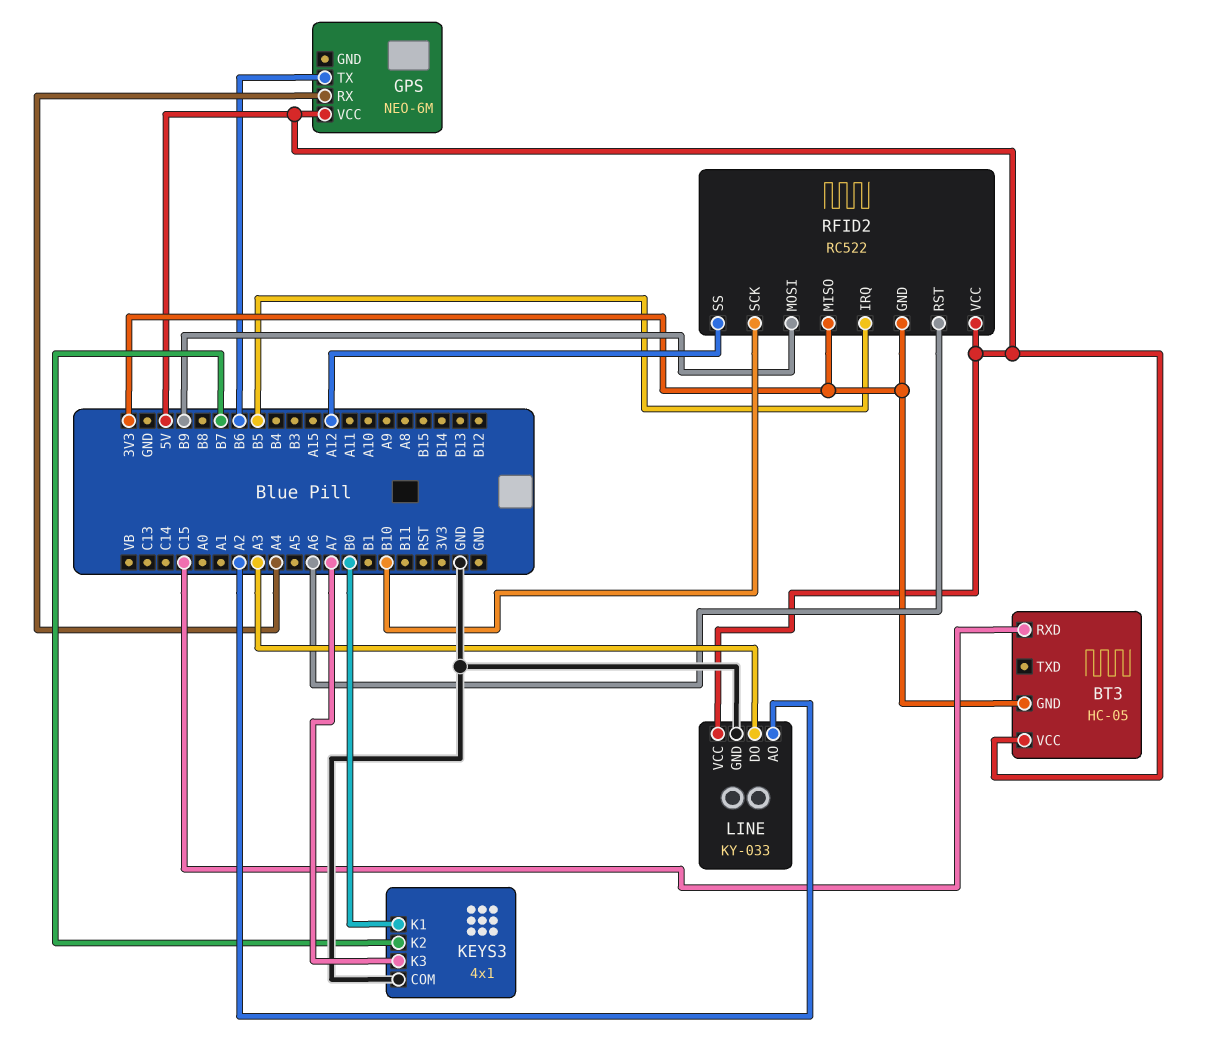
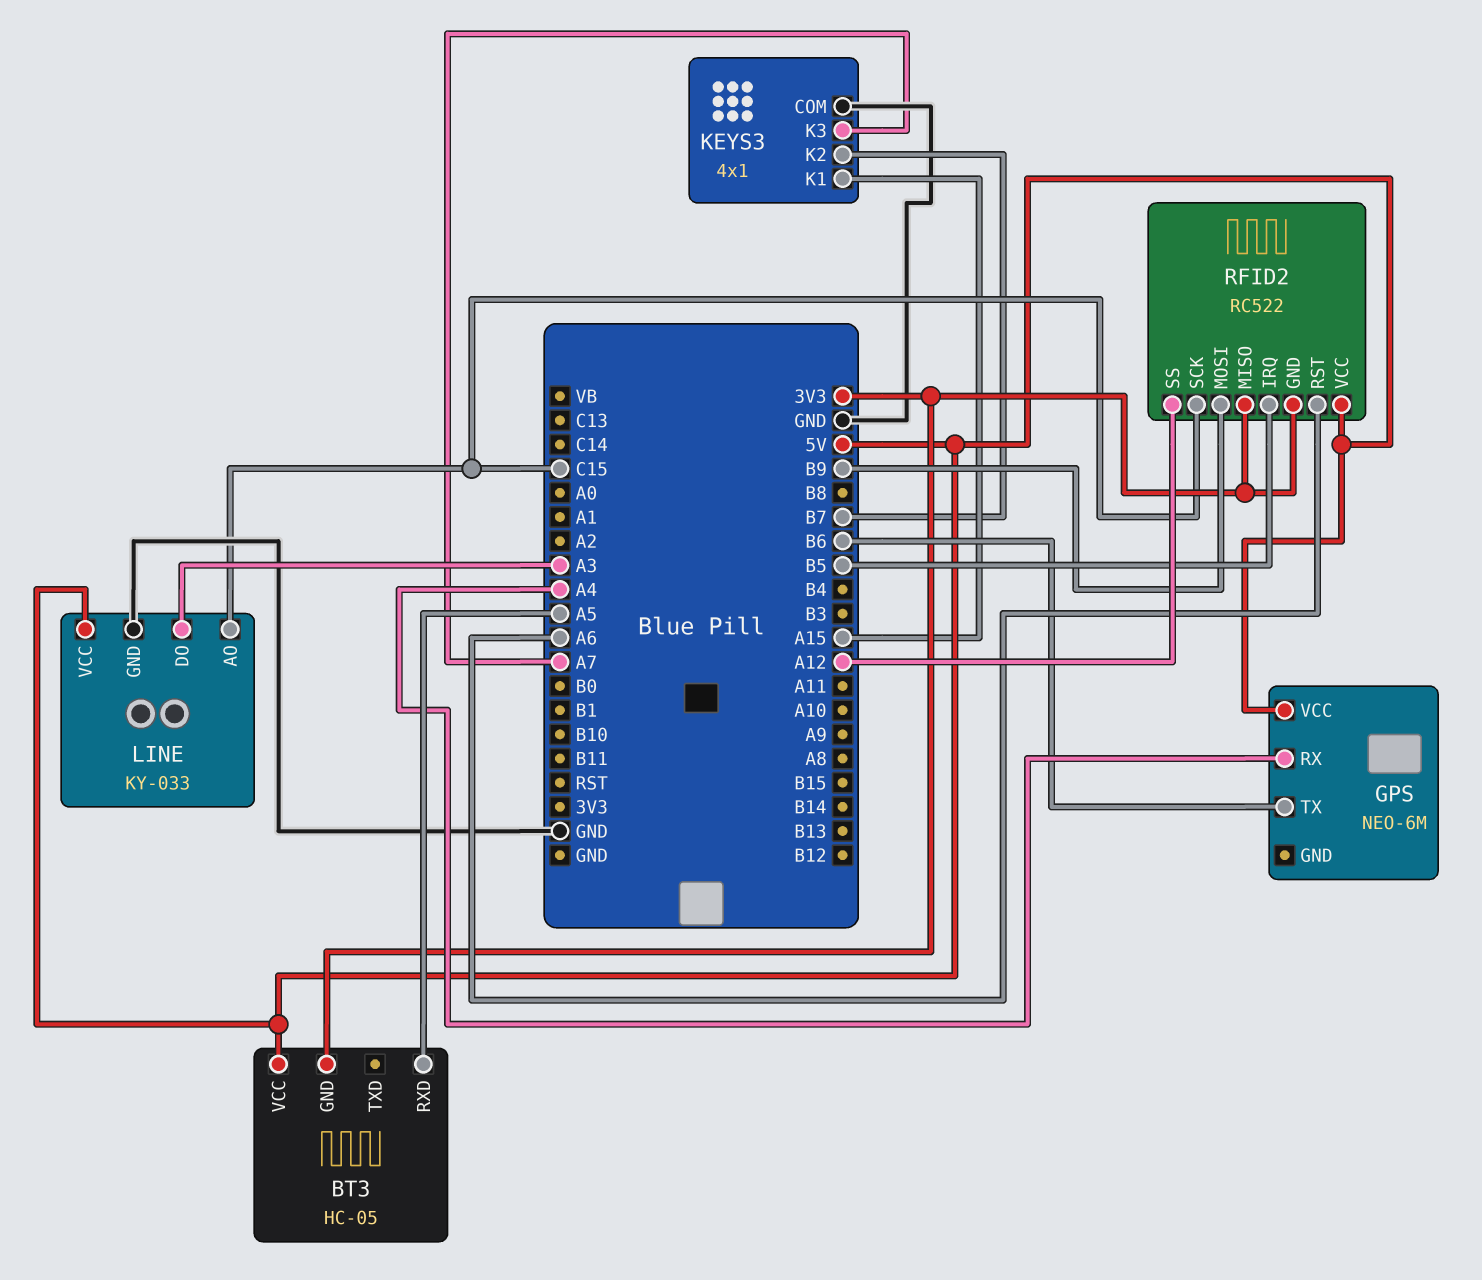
BT3 pin RXD: C15 -> A5
KEYS3 pin K1: B0 -> A15
LINE pin AO: A2 -> C15
RFID2 pin SCK: B10 -> C15

